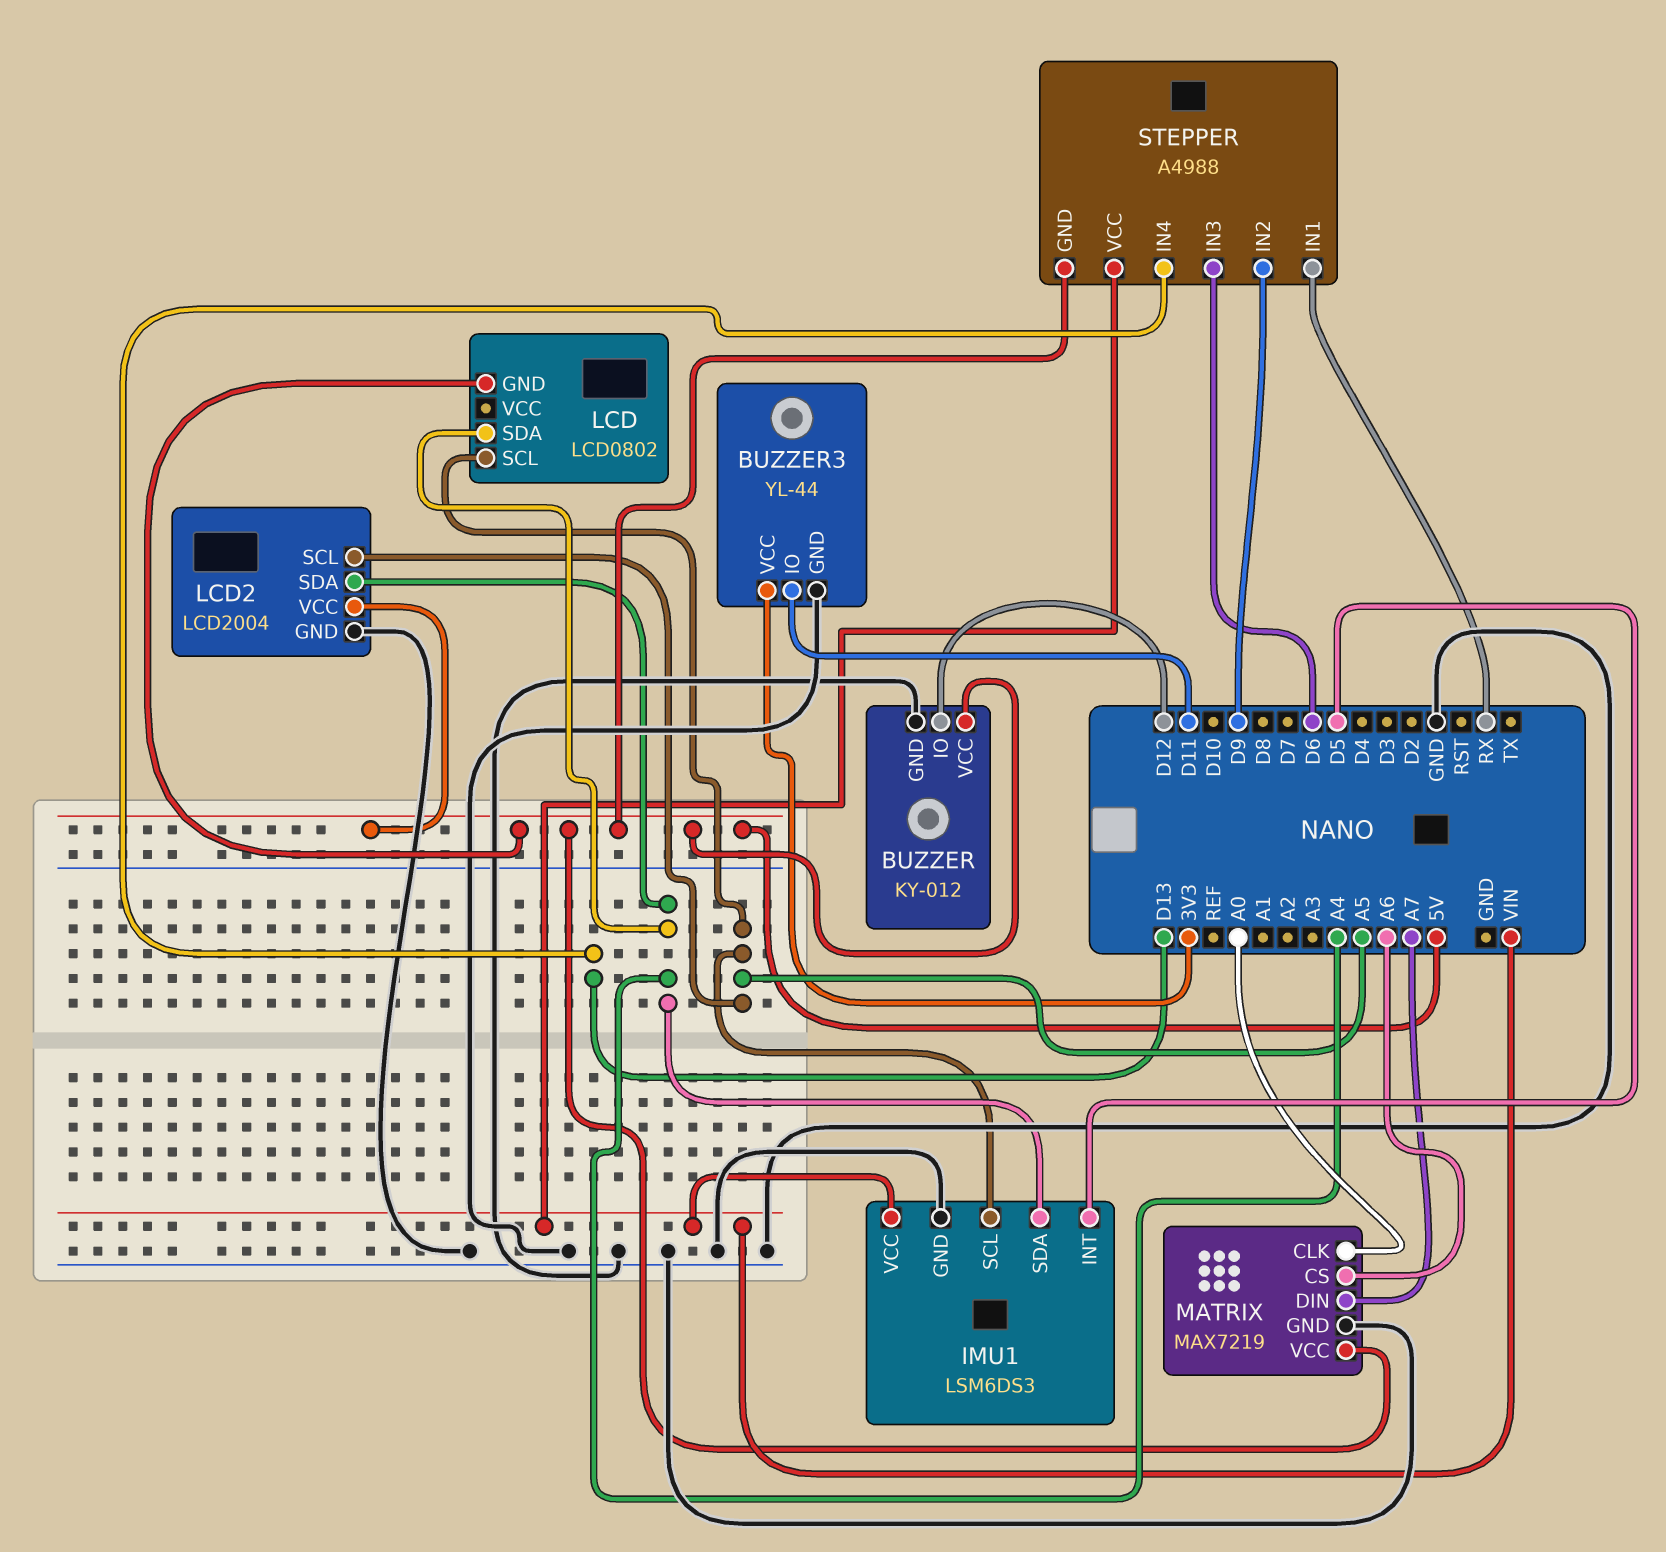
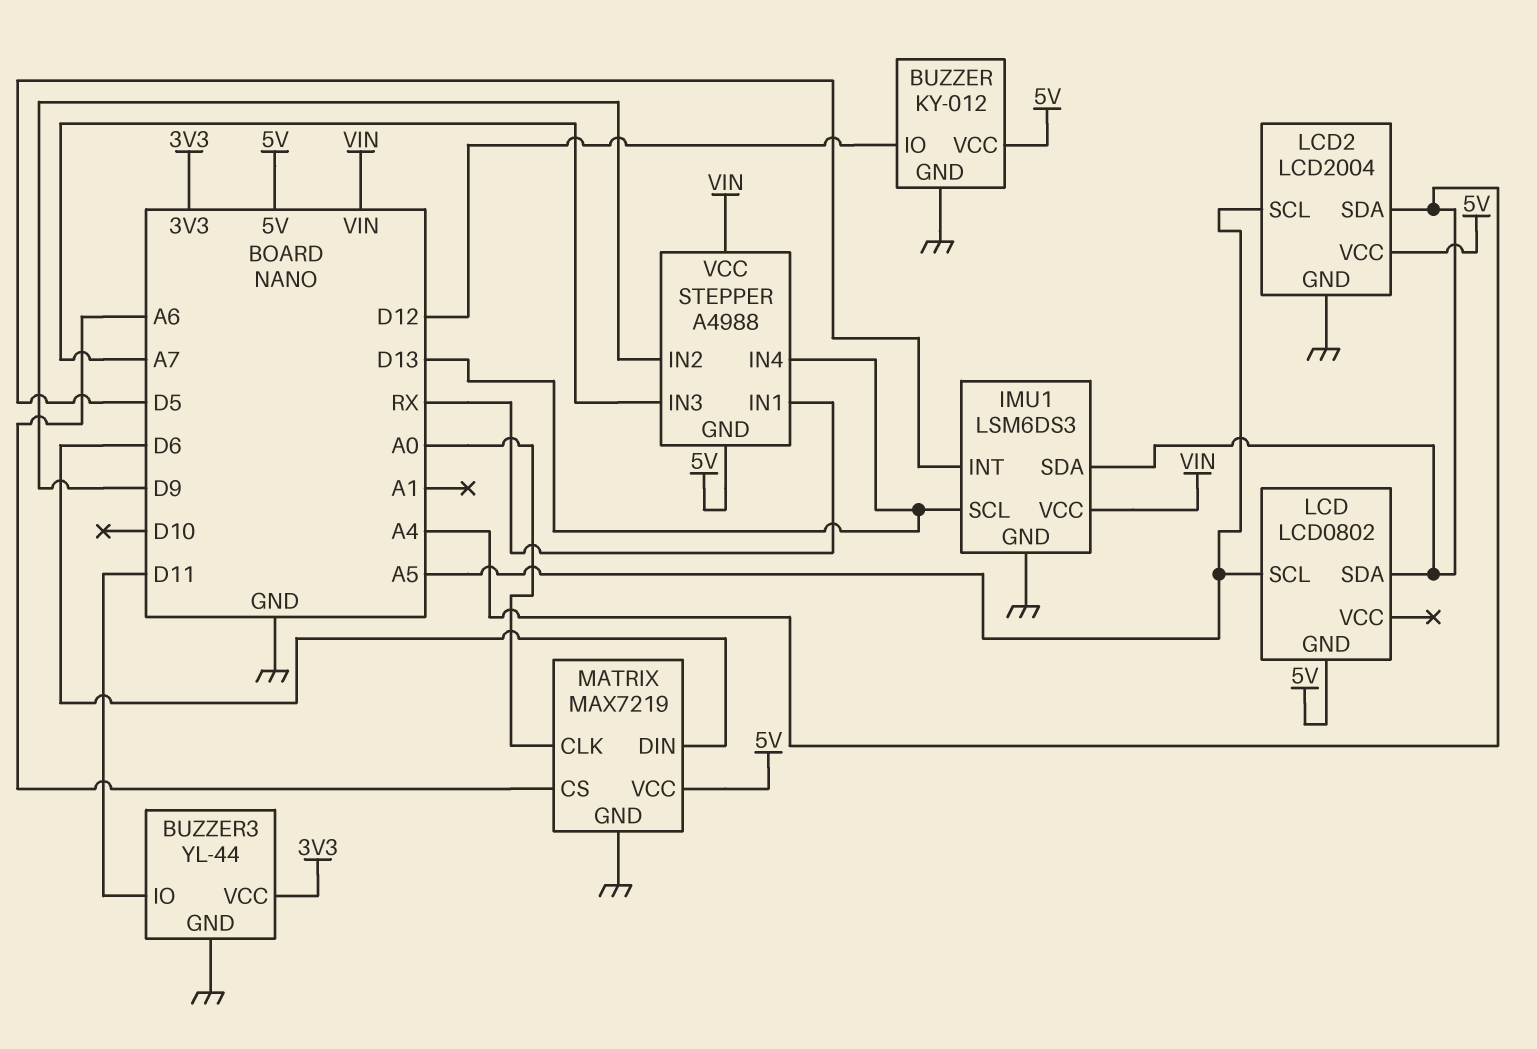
IMU1 pin SCL: A5 -> D13
MATRIX pin DIN: A7 -> D6
STEPPER pin IN3: D6 -> A7

